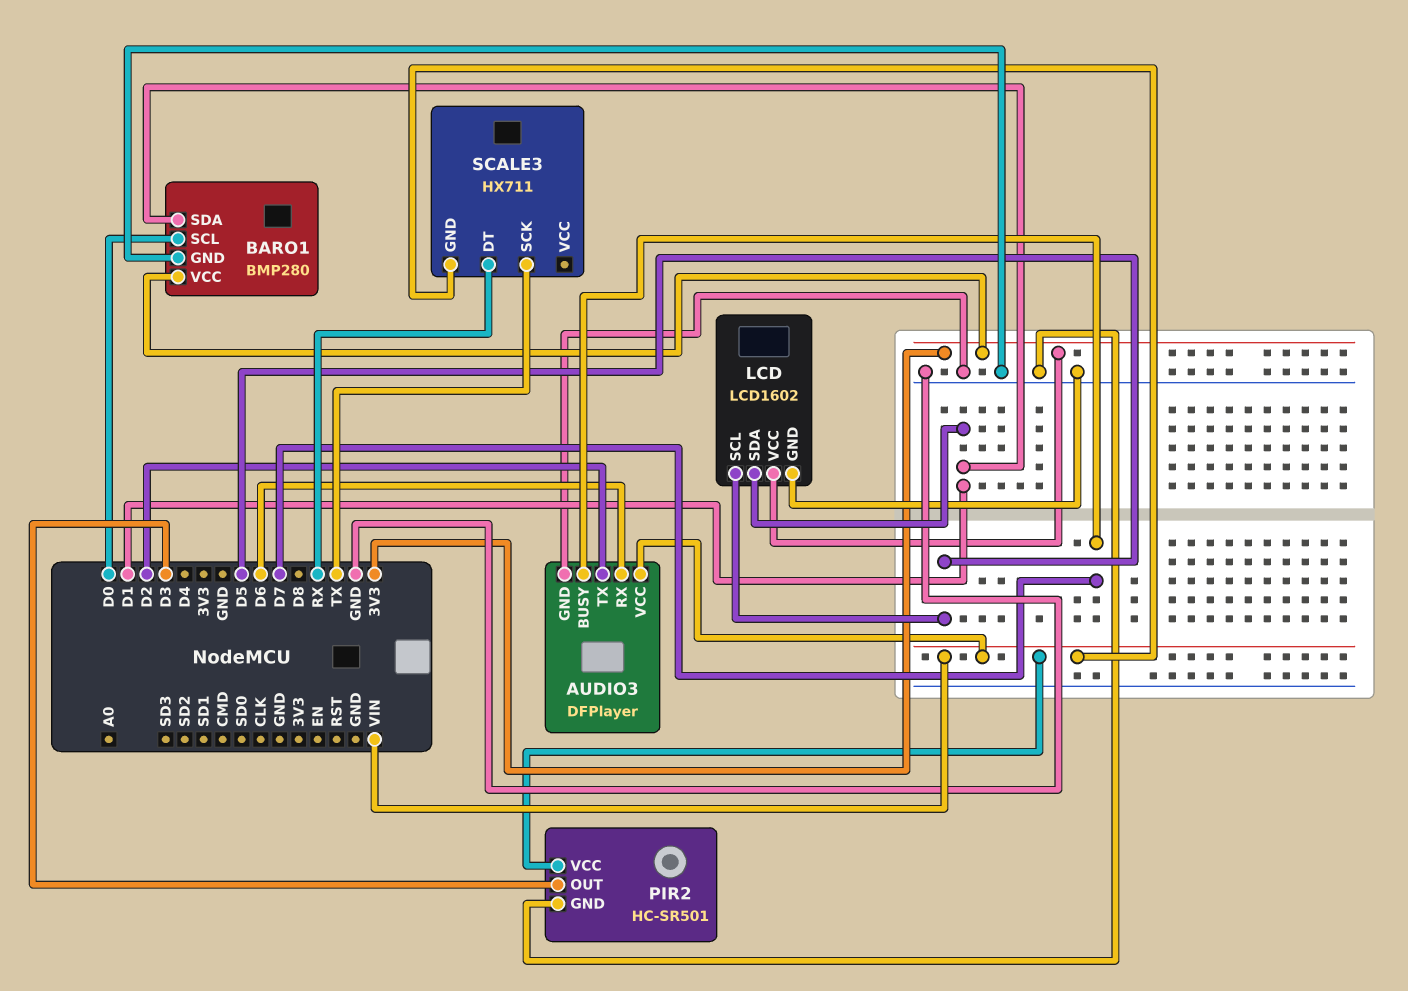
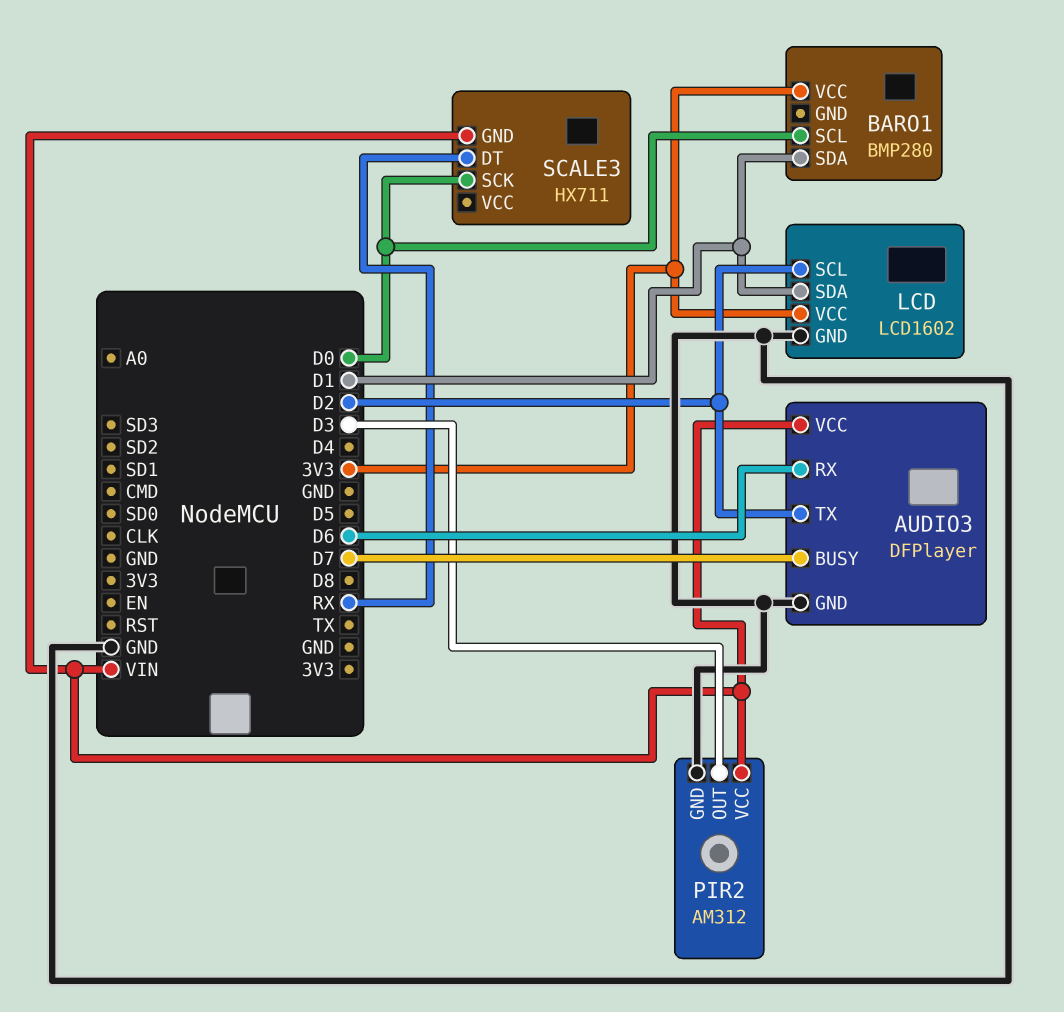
BARO1 pin GND: GND -> none
LCD pin SCL: D5 -> D2
PIR2: HC-SR501 -> AM312
SCALE3 pin SCK: TX -> D0

